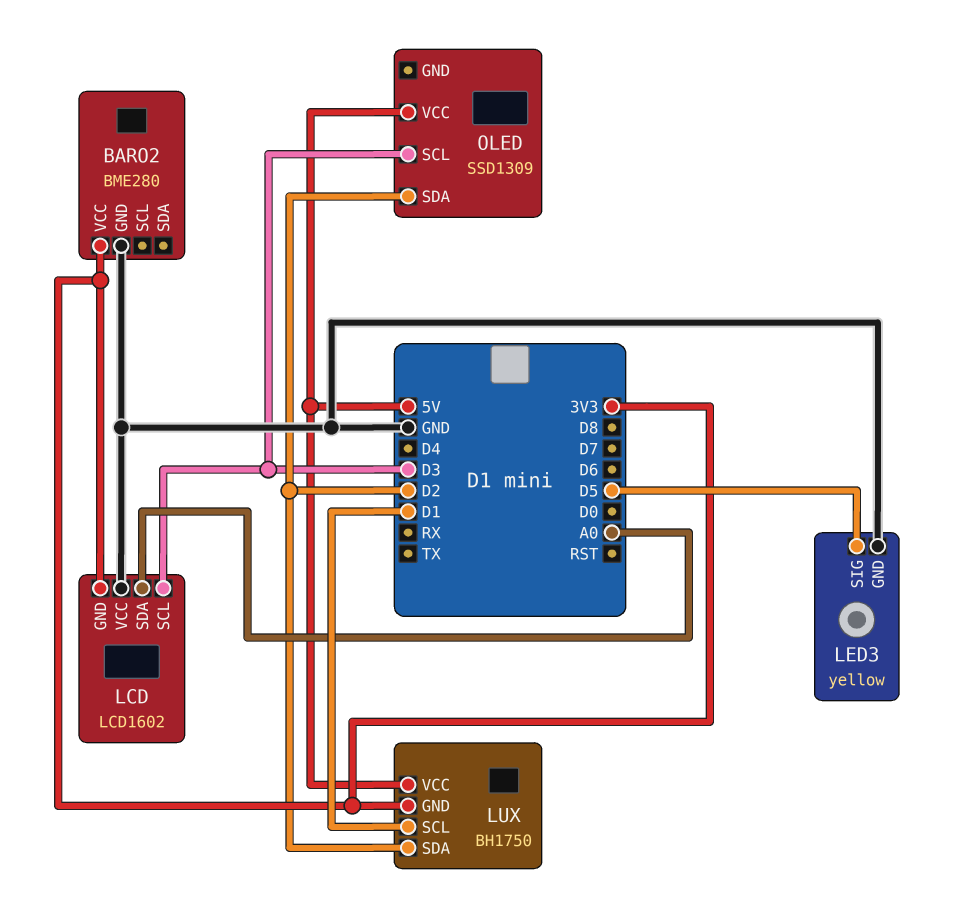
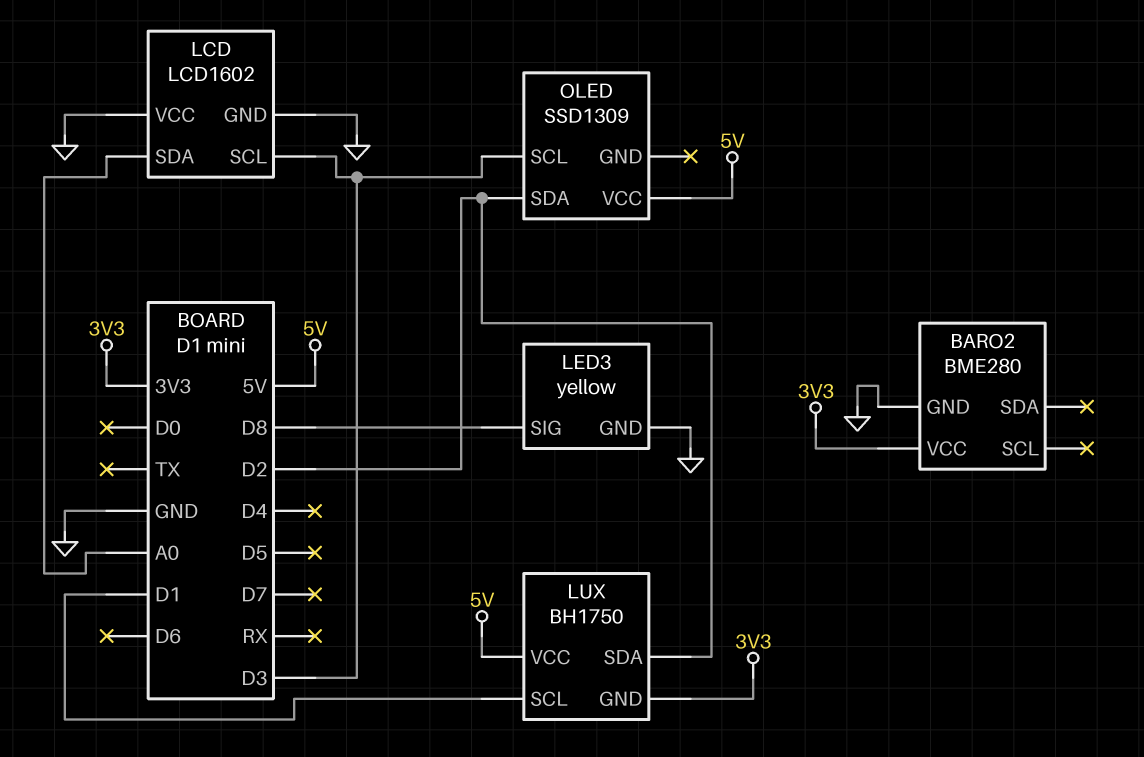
LCD pin GND: 3V3 -> GND
LED3 pin SIG: D5 -> D8

